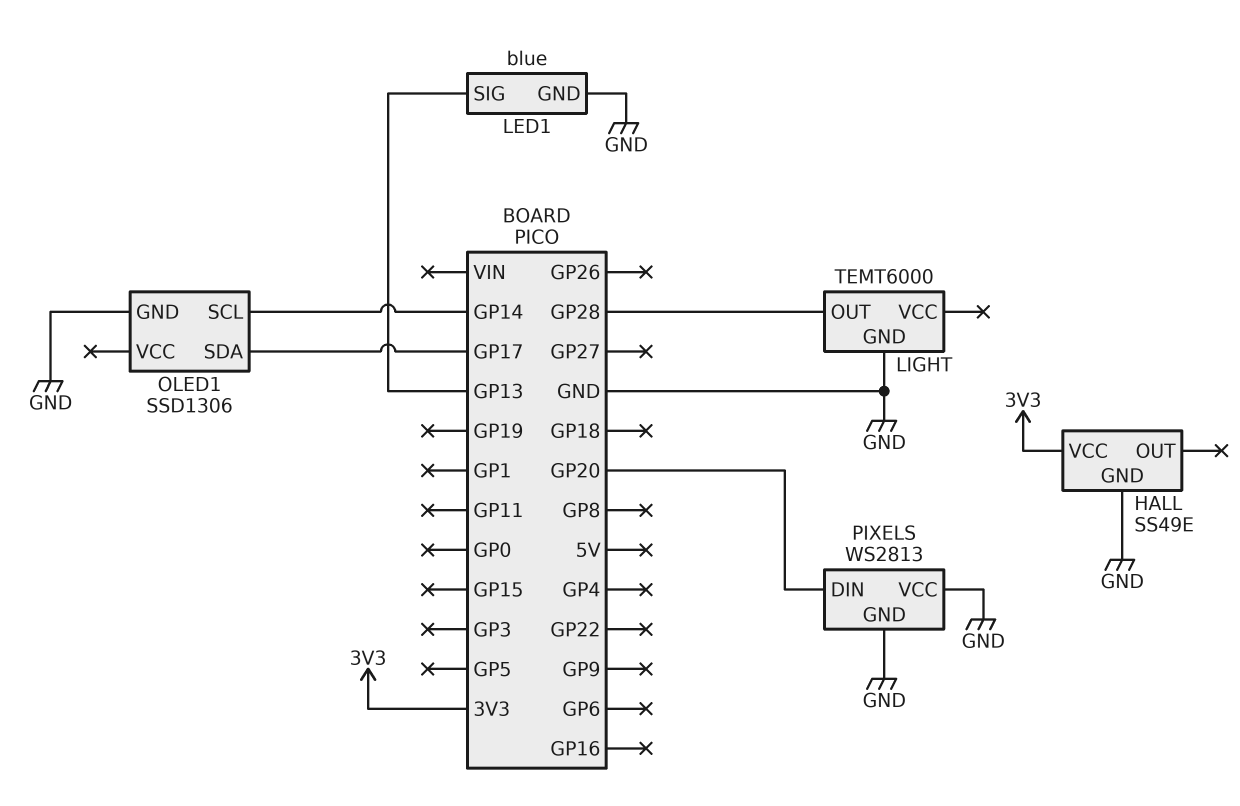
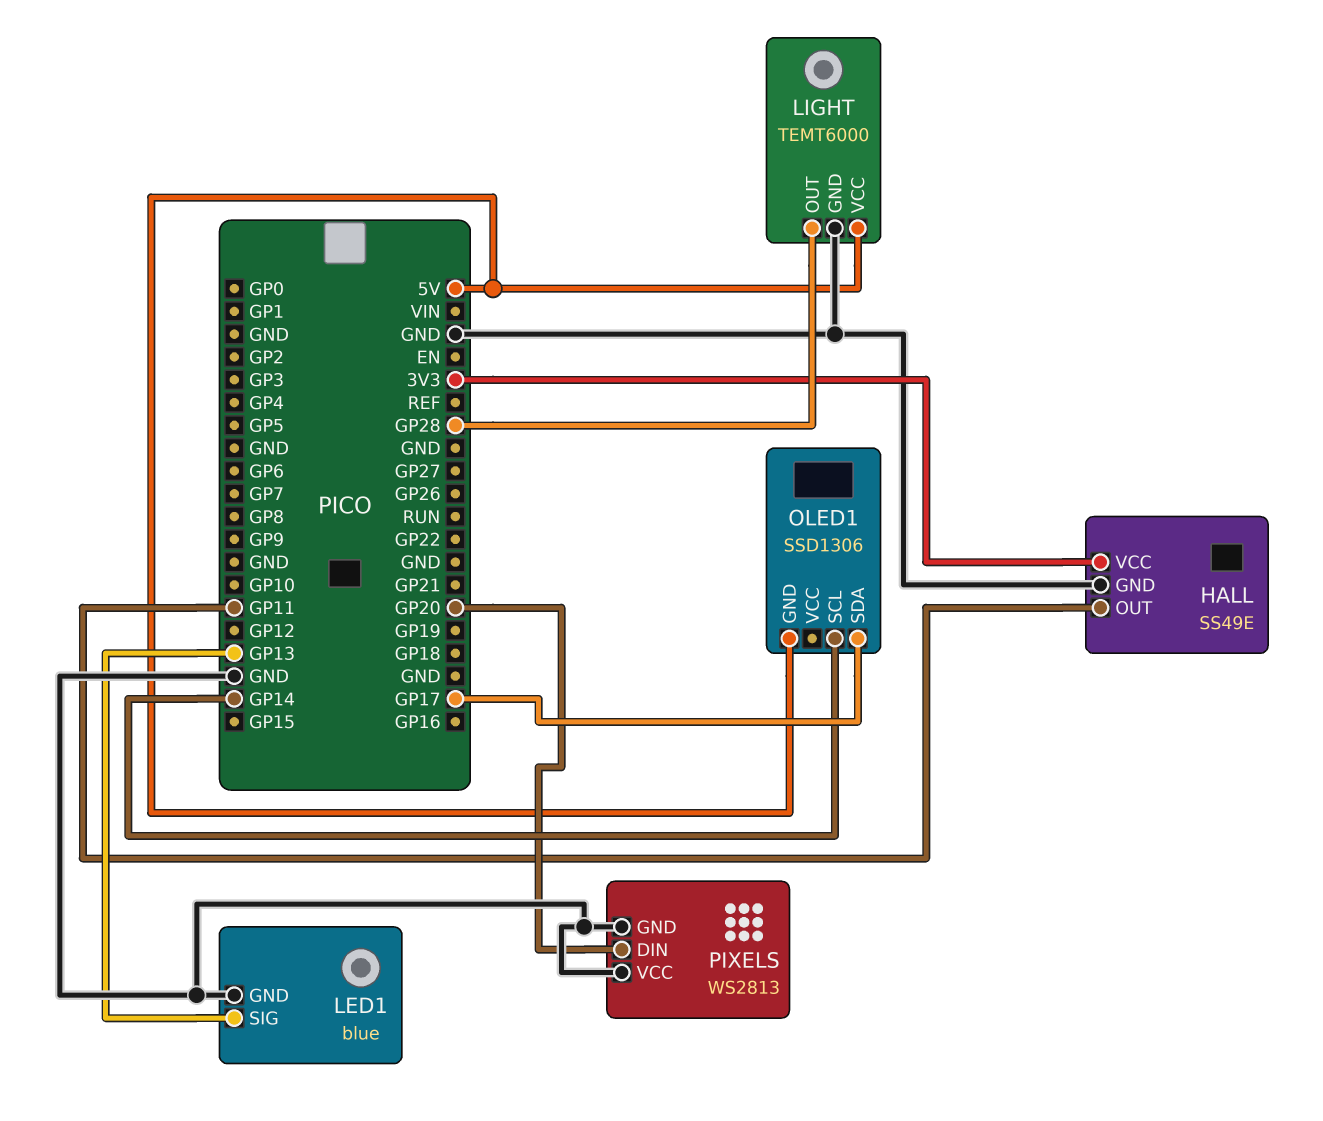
HALL pin OUT: none -> GP11
LIGHT pin VCC: none -> 5V
OLED1 pin GND: GND -> 5V

